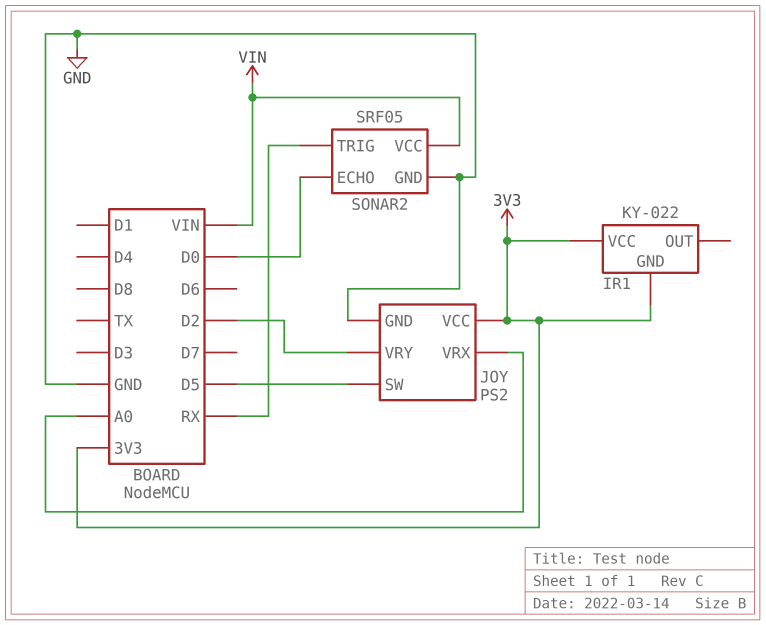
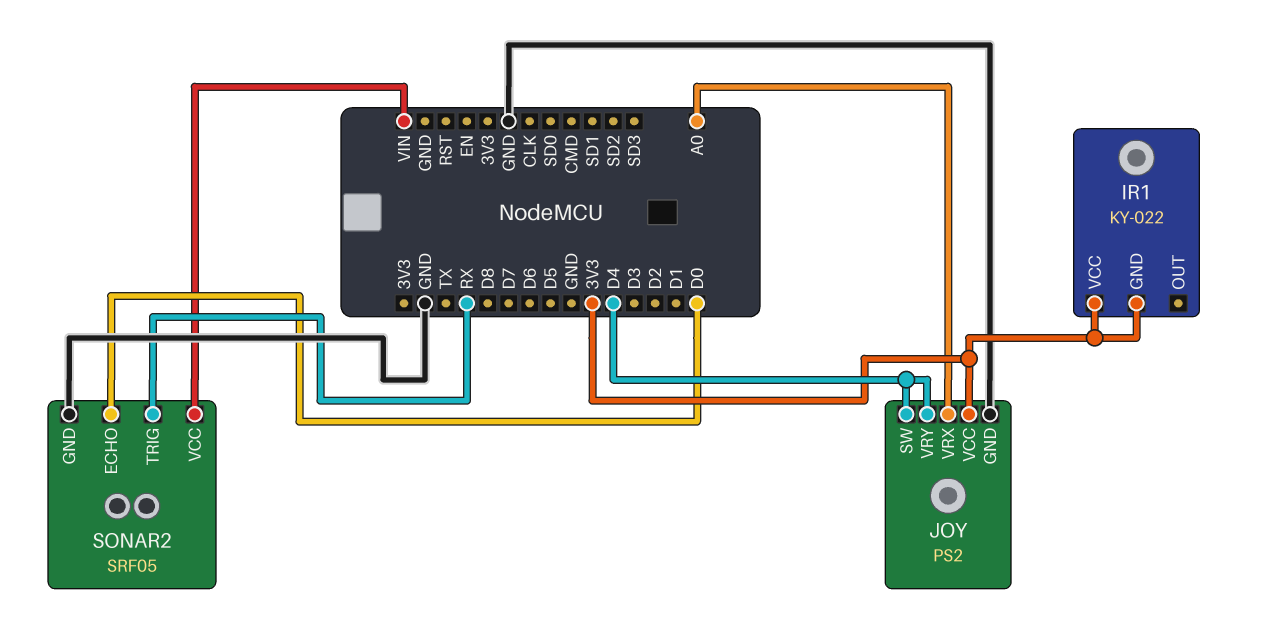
JOY pin SW: D5 -> D4
JOY pin VRY: D2 -> D4

